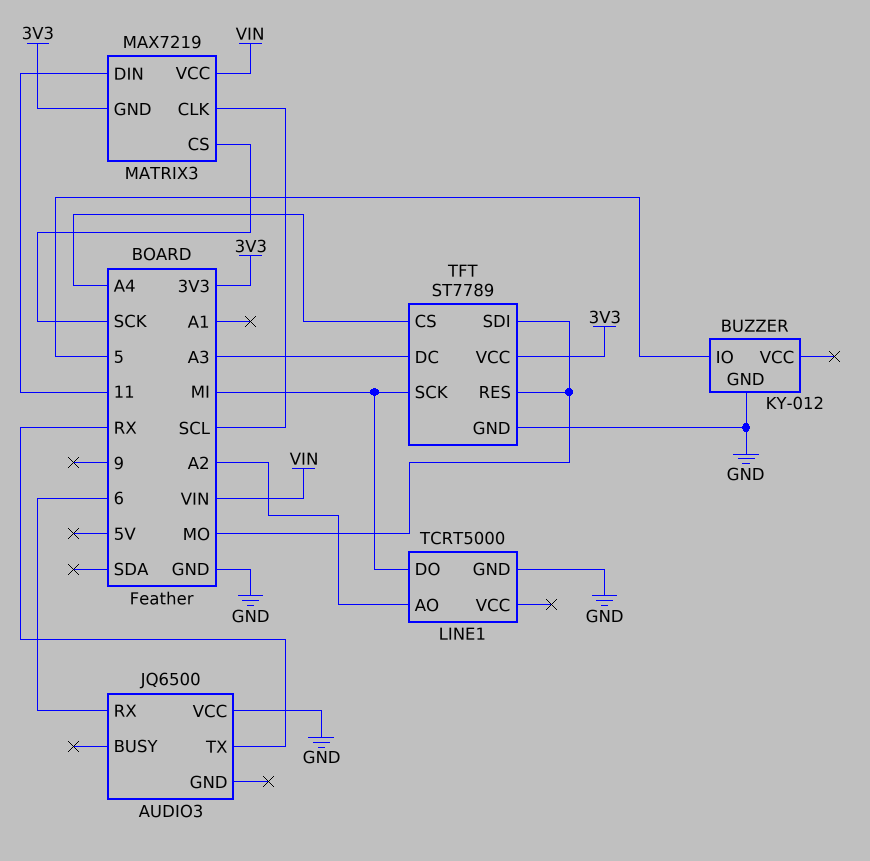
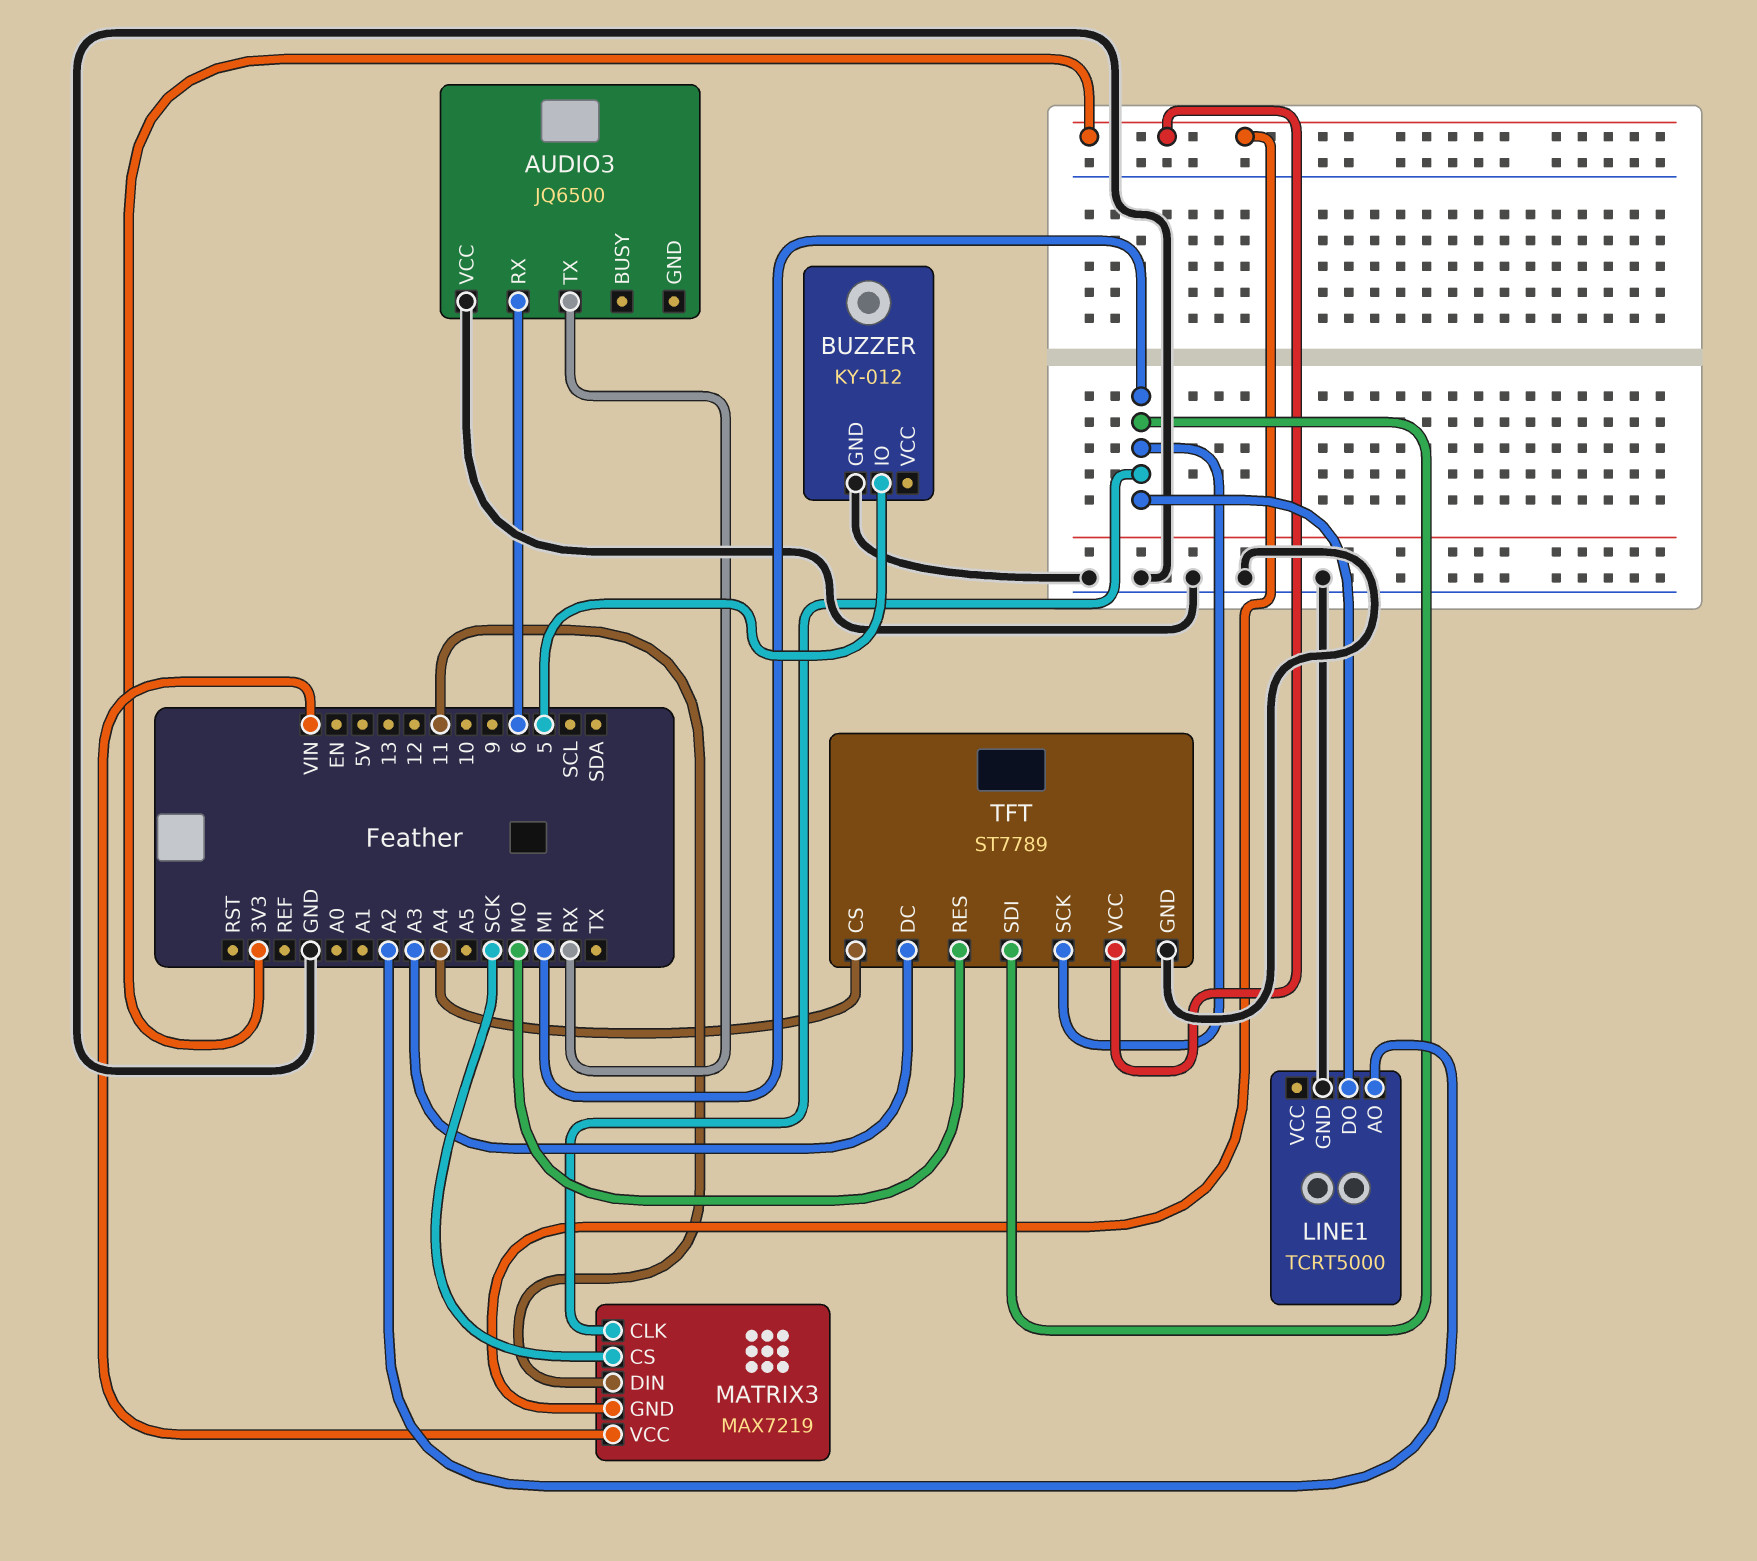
MATRIX3 pin CLK: SCL -> MI
TFT pin SDI: MO -> MI

